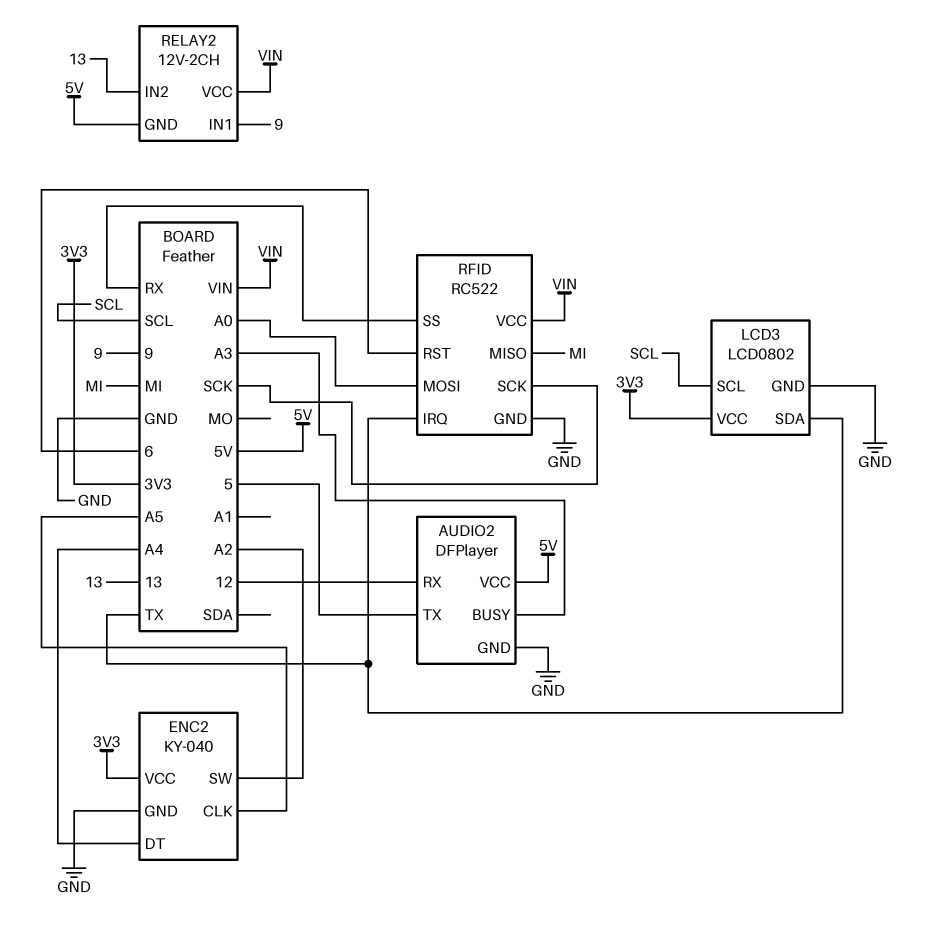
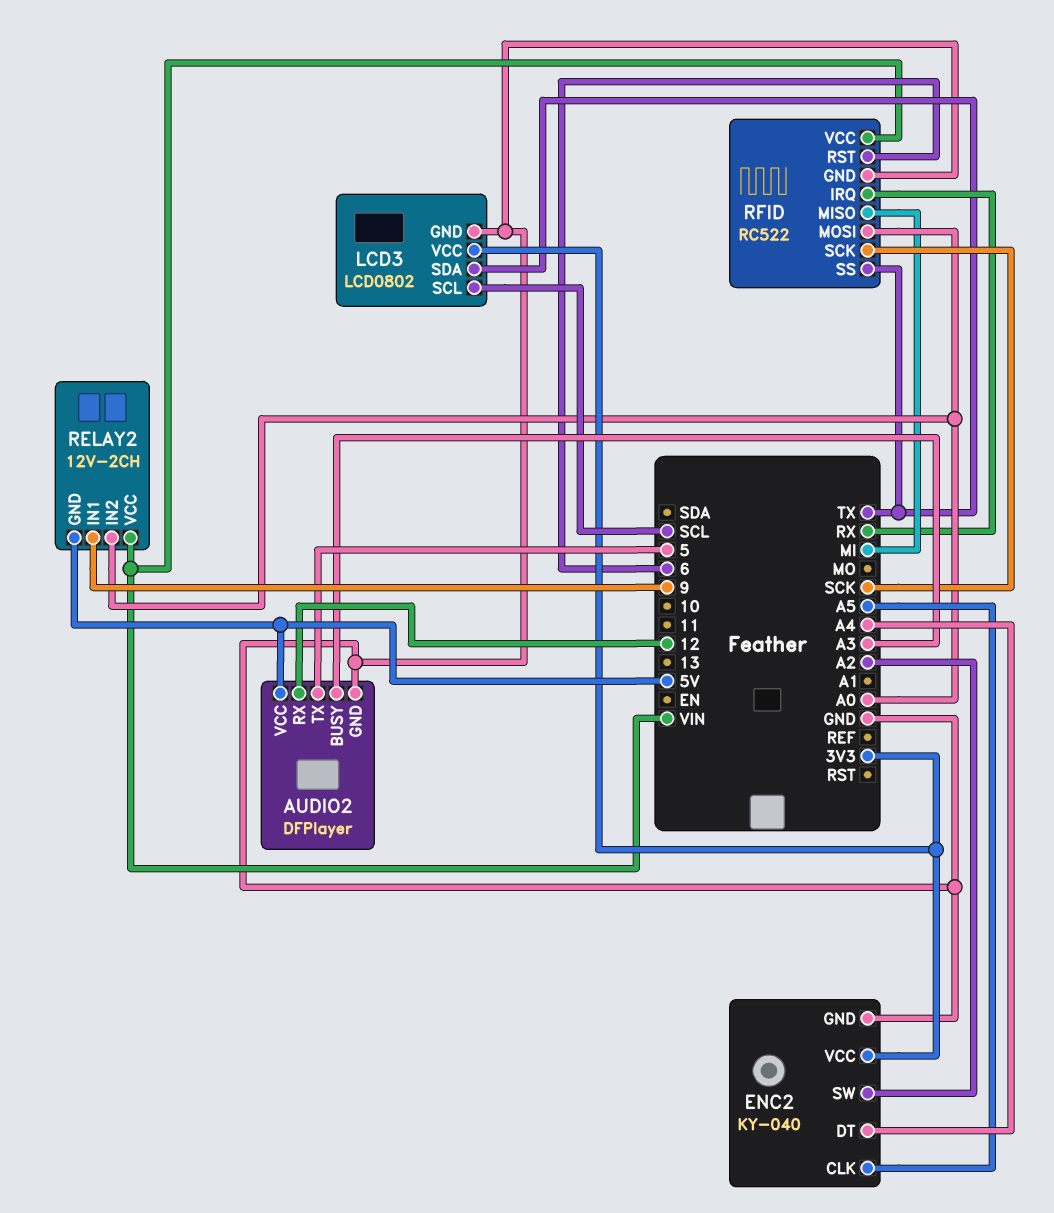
RELAY2 pin IN2: 13 -> A0
RFID pin IRQ: TX -> RX
RFID pin SS: RX -> TX

